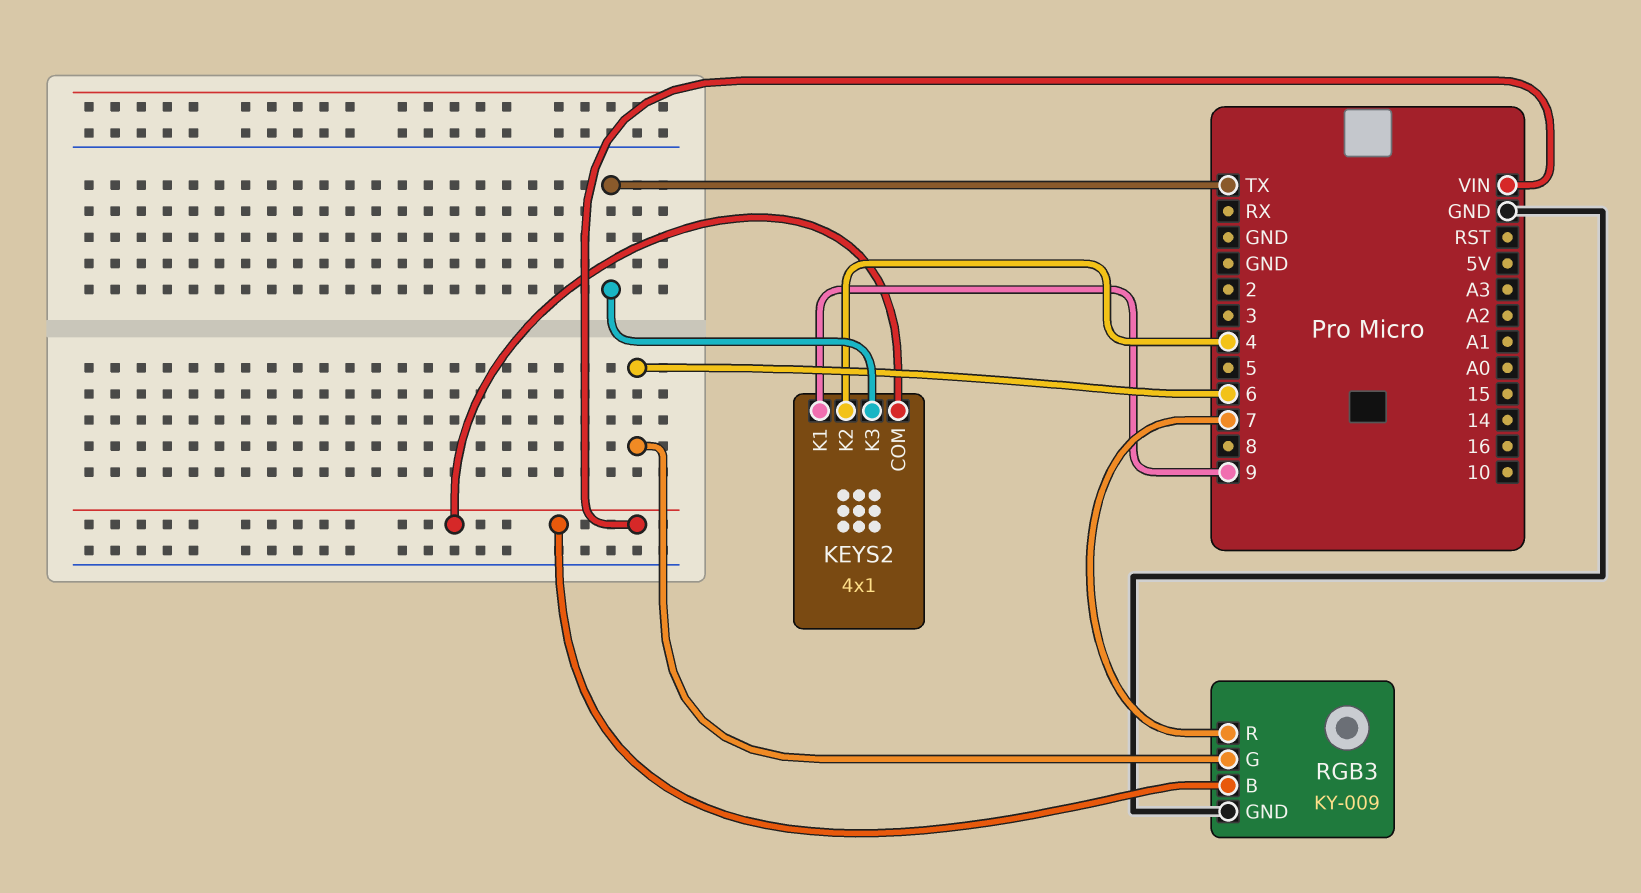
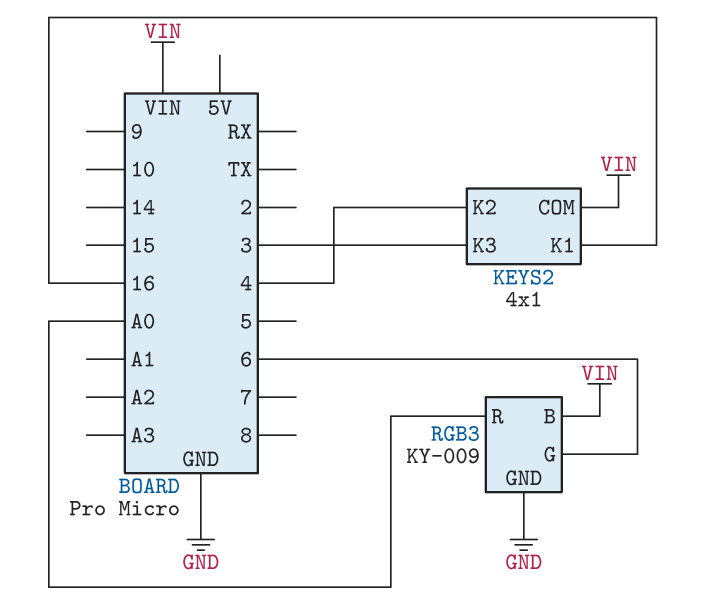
KEYS2 pin K1: 9 -> 16
KEYS2 pin K3: TX -> 3
RGB3 pin R: 7 -> A0

